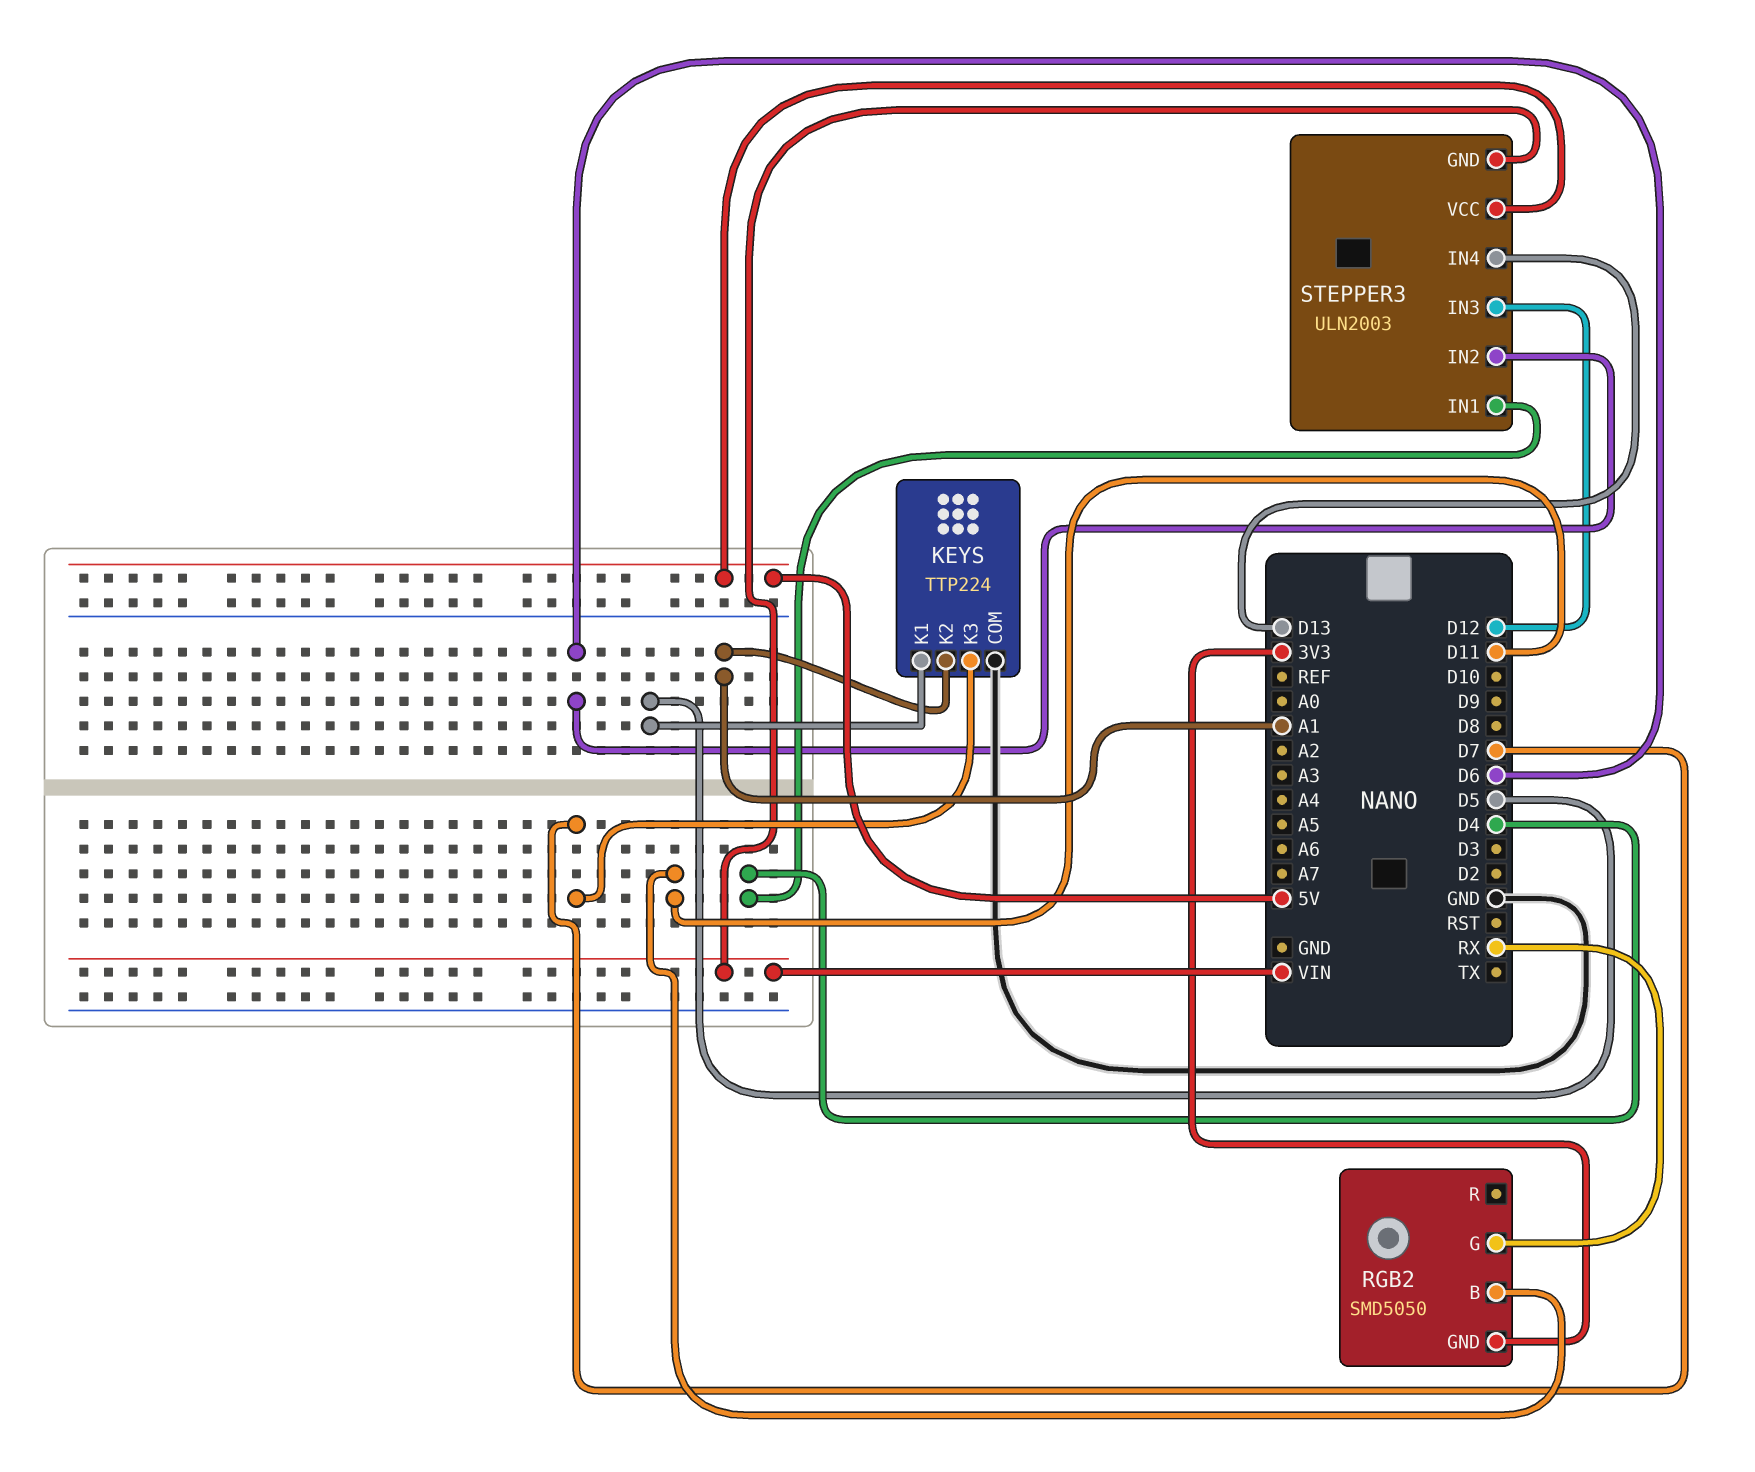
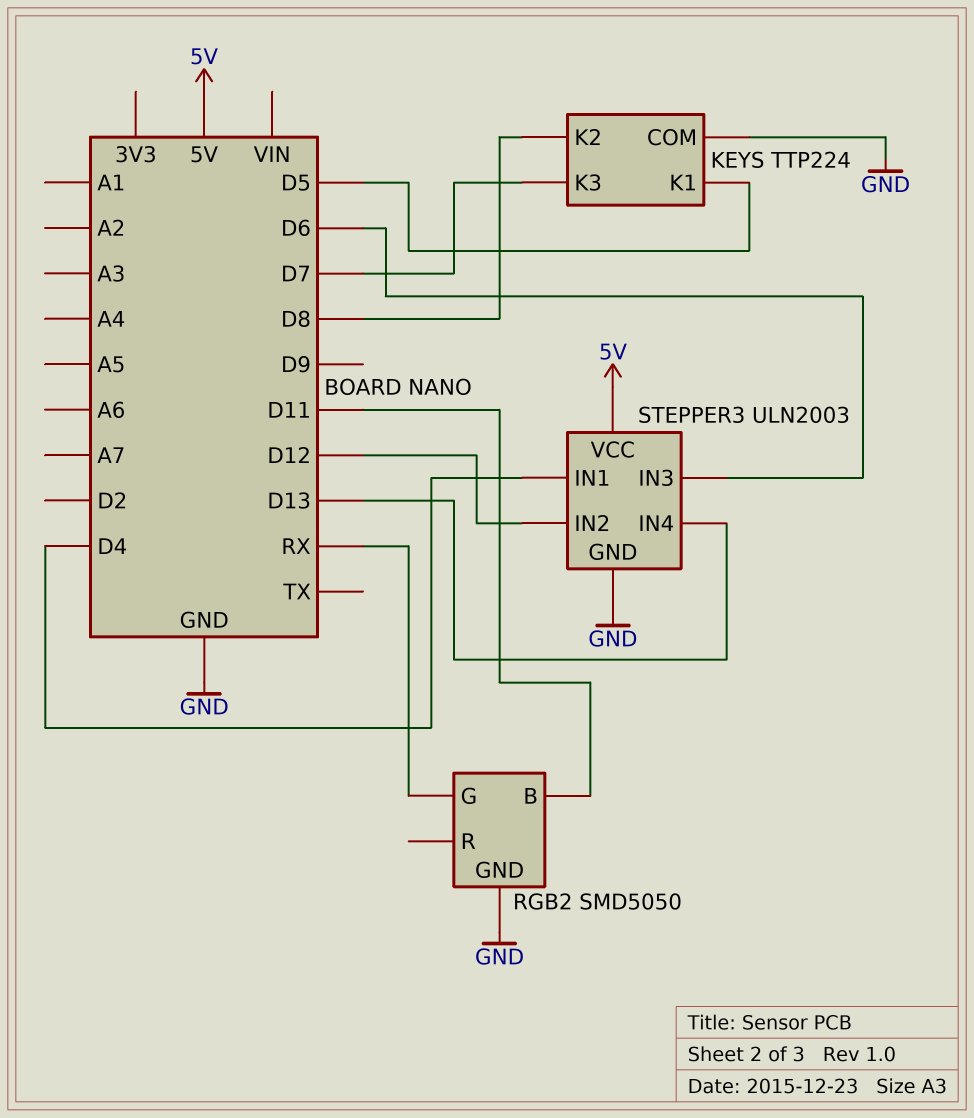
KEYS pin K2: A1 -> D8
RGB2 pin GND: 3V3 -> GND
STEPPER3 pin GND: VIN -> GND
STEPPER3 pin IN2: D6 -> D12
STEPPER3 pin IN3: D12 -> D6

